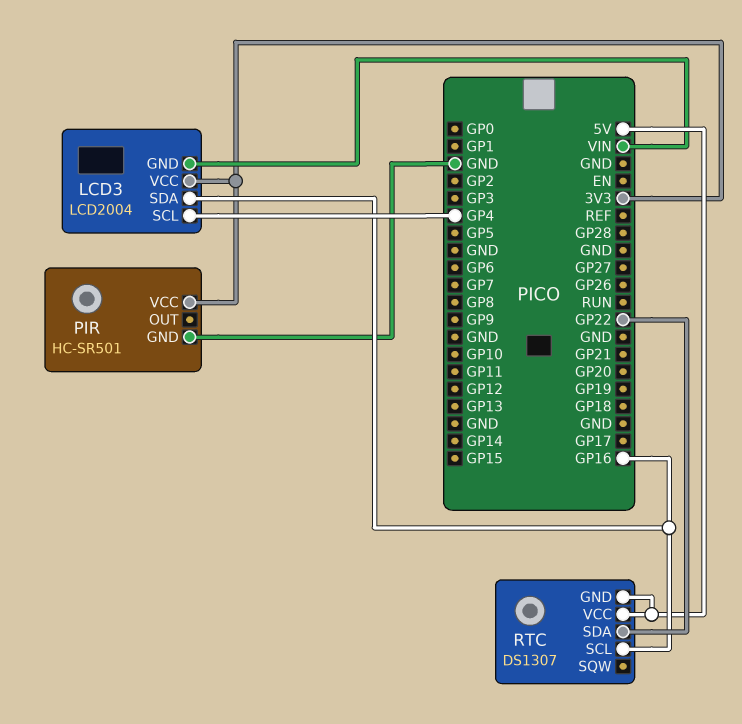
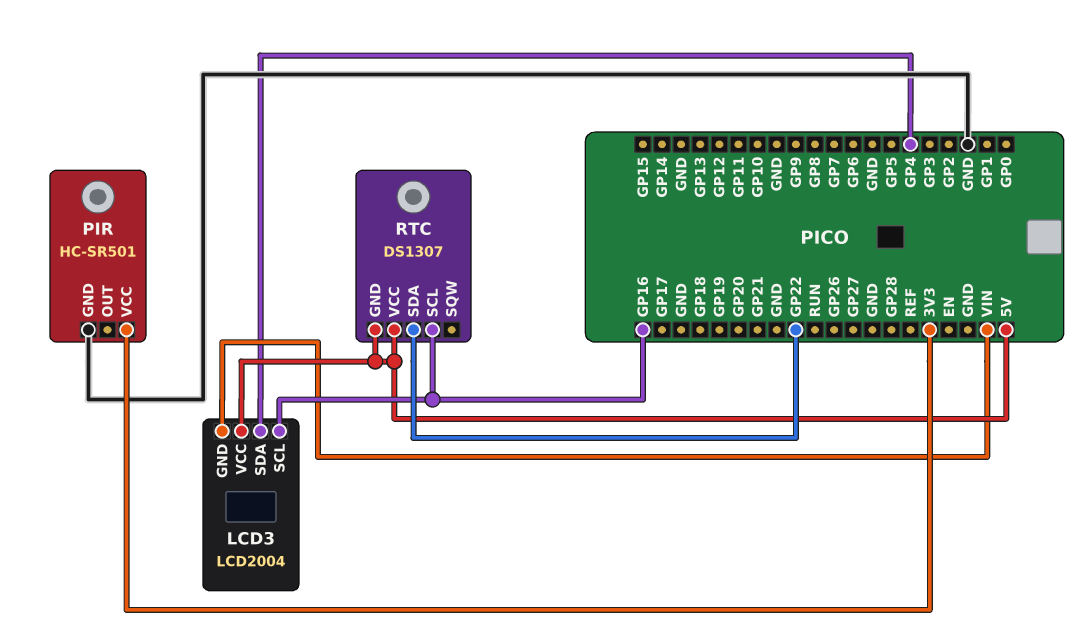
LCD3 pin SCL: GP4 -> GP16
LCD3 pin SDA: GP16 -> GP4
LCD3 pin VCC: 3V3 -> 5V

